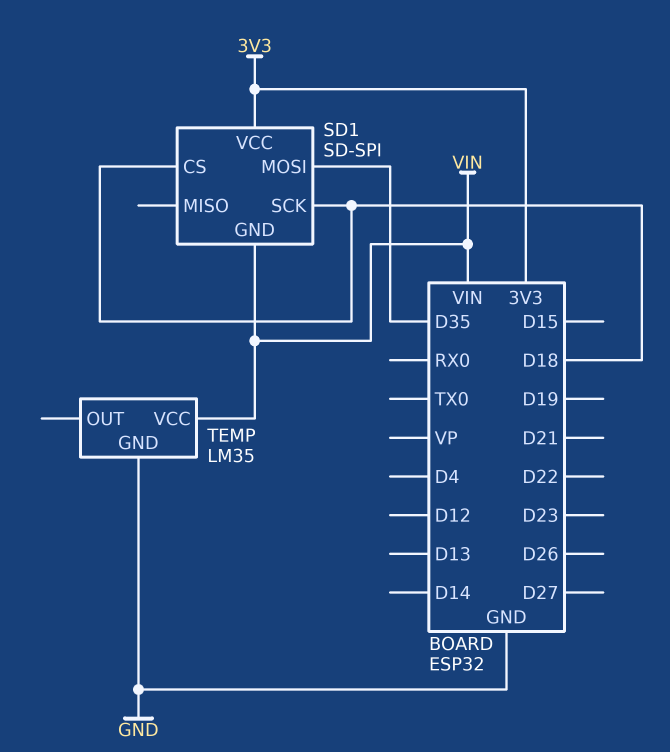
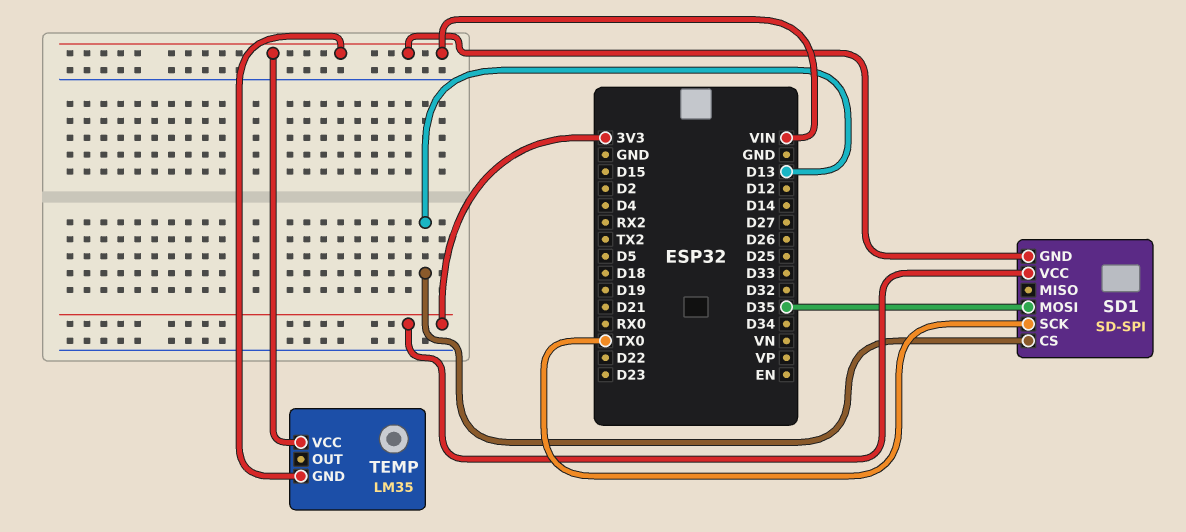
SD1 pin CS: D18 -> D13
SD1 pin SCK: D18 -> TX0
TEMP pin GND: GND -> VIN

